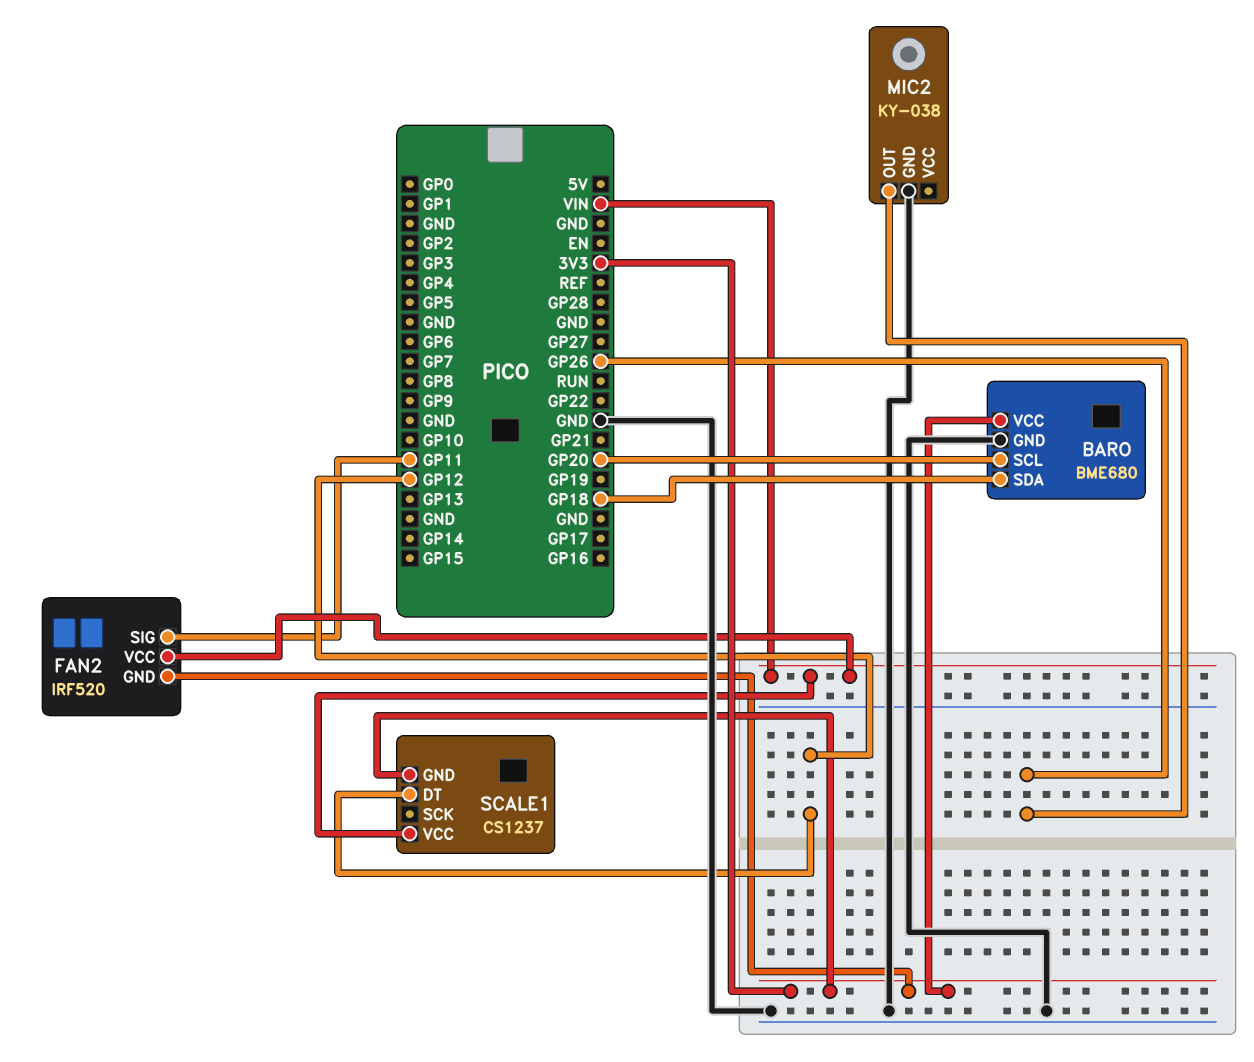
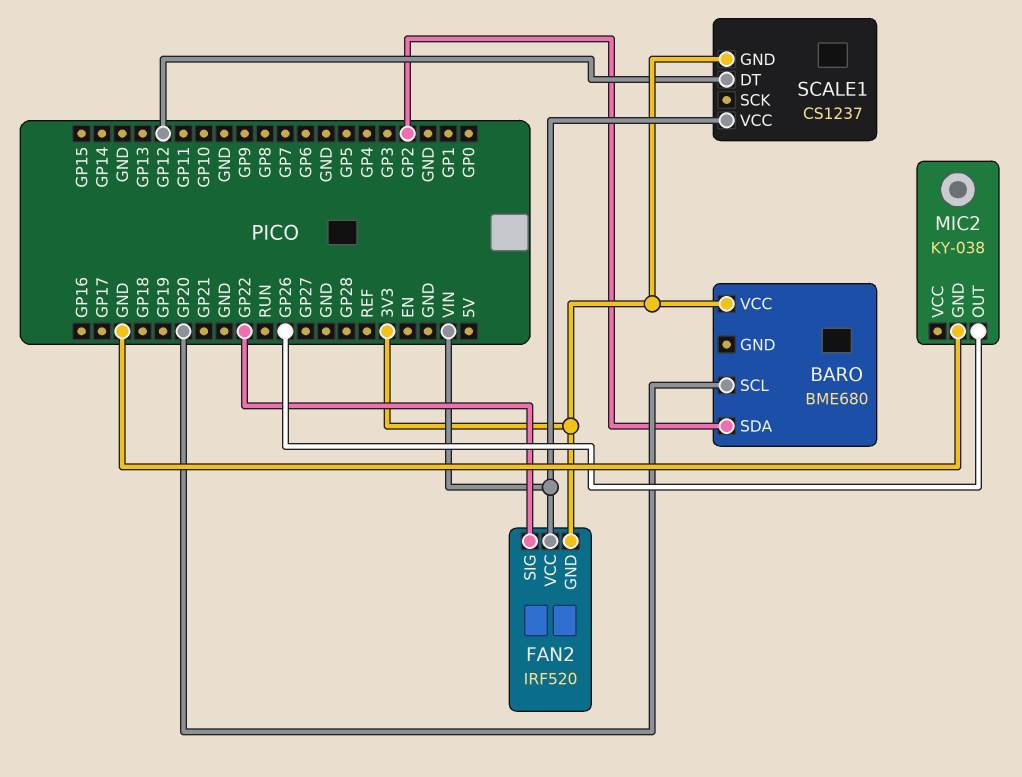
BARO pin GND: GND -> none
BARO pin SDA: GP18 -> GP2
FAN2 pin SIG: GP11 -> GP22

